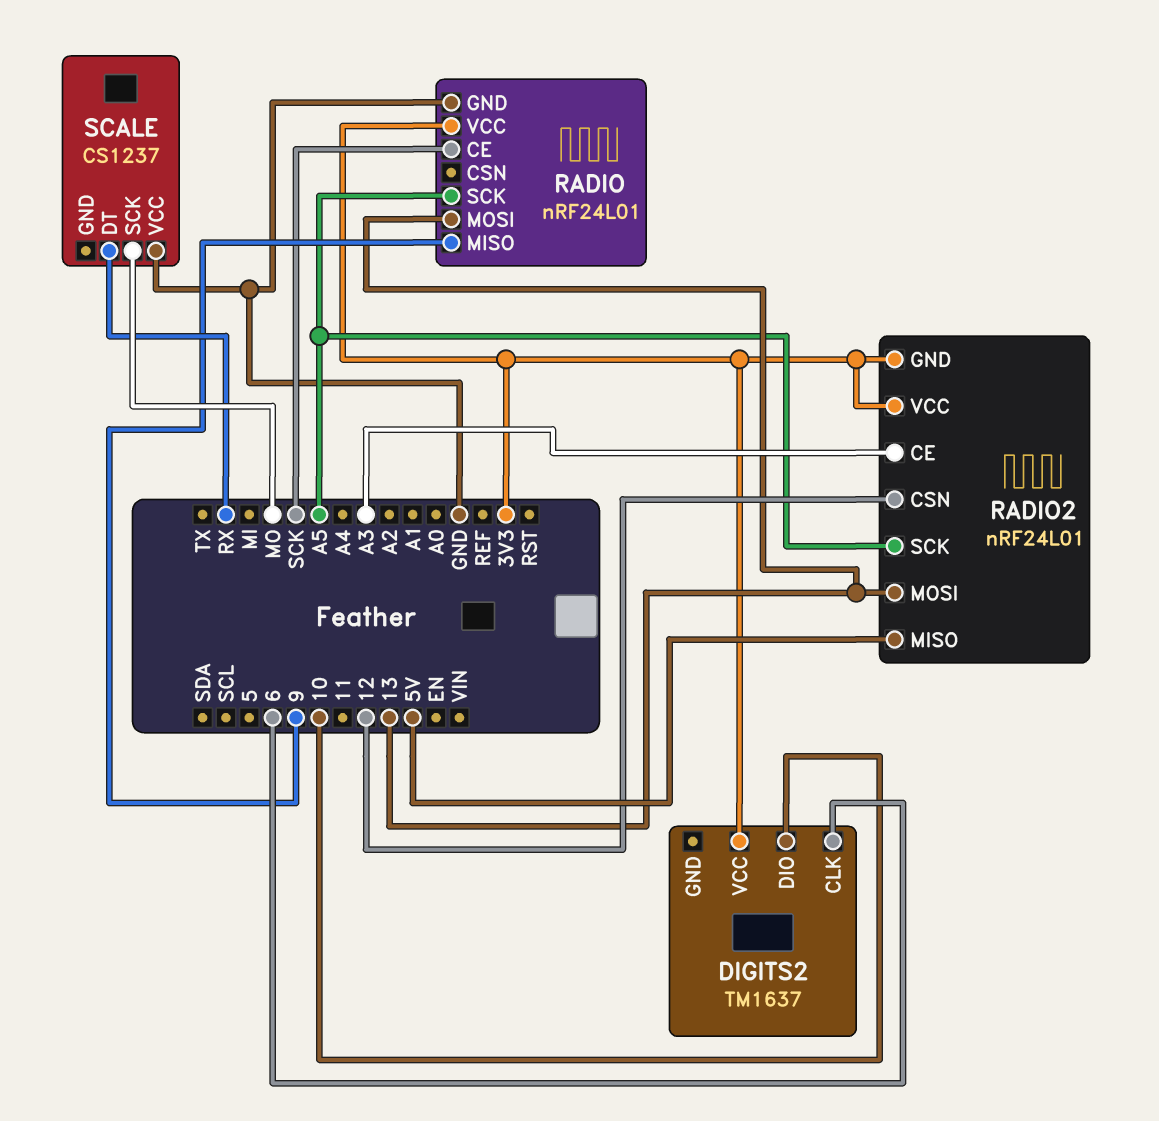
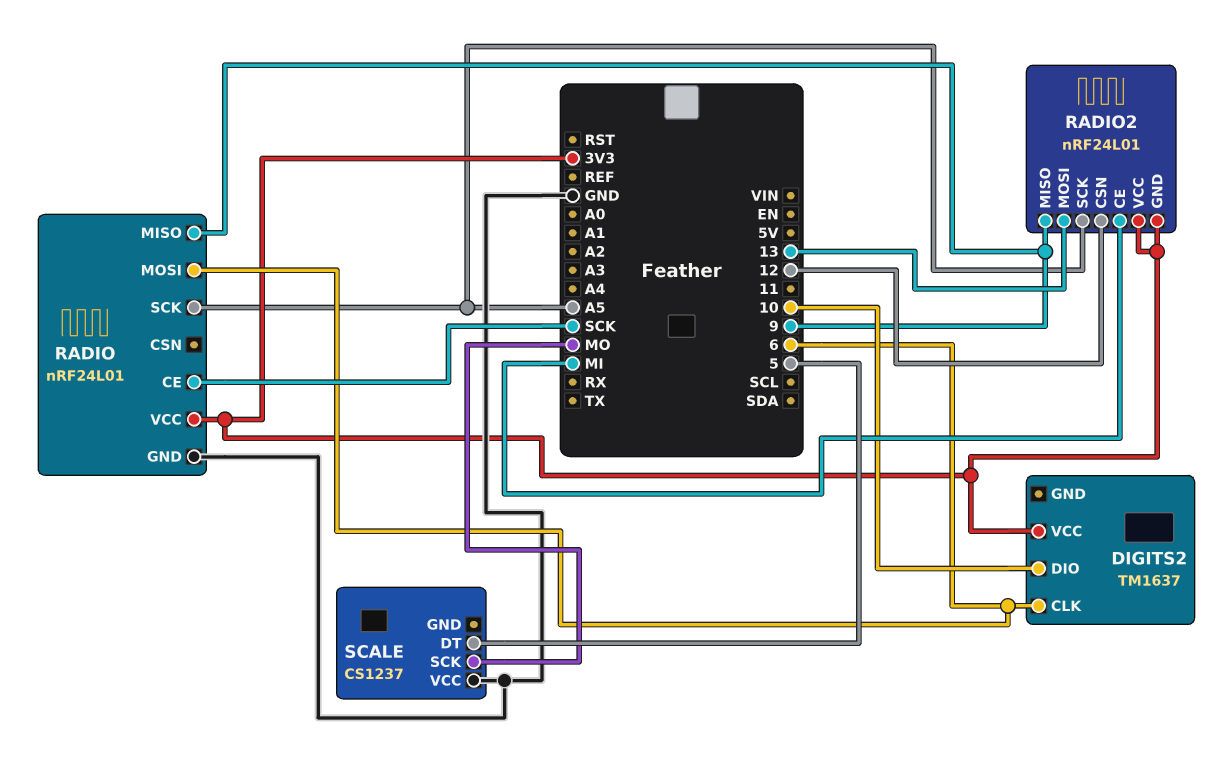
RADIO pin MOSI: 13 -> 6
RADIO2 pin CE: A3 -> MI
RADIO2 pin MISO: 5V -> 9
SCALE pin DT: RX -> 5

